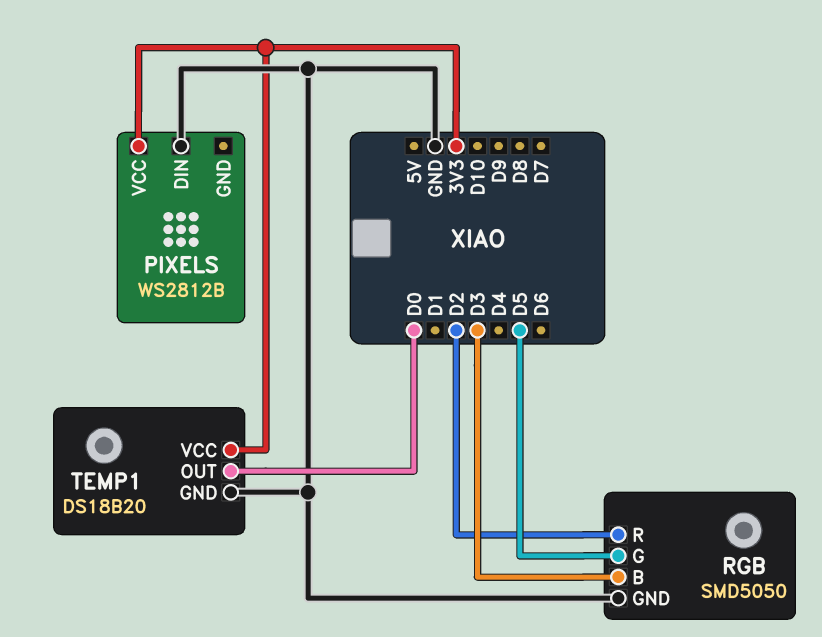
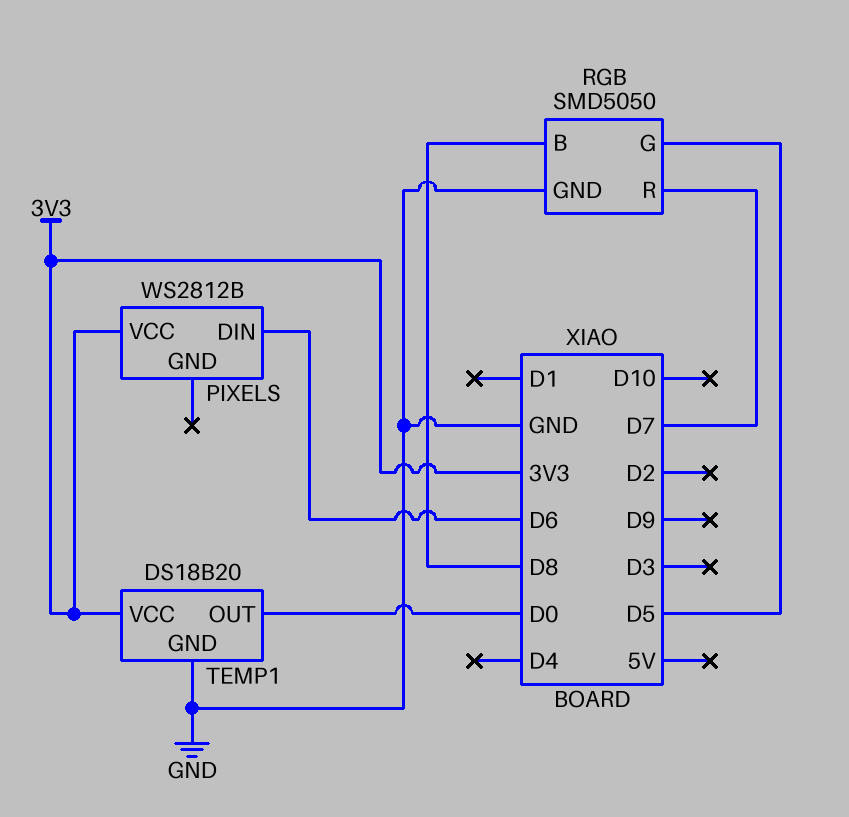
PIXELS pin DIN: GND -> D6
RGB pin B: D3 -> D8
RGB pin R: D2 -> D7

